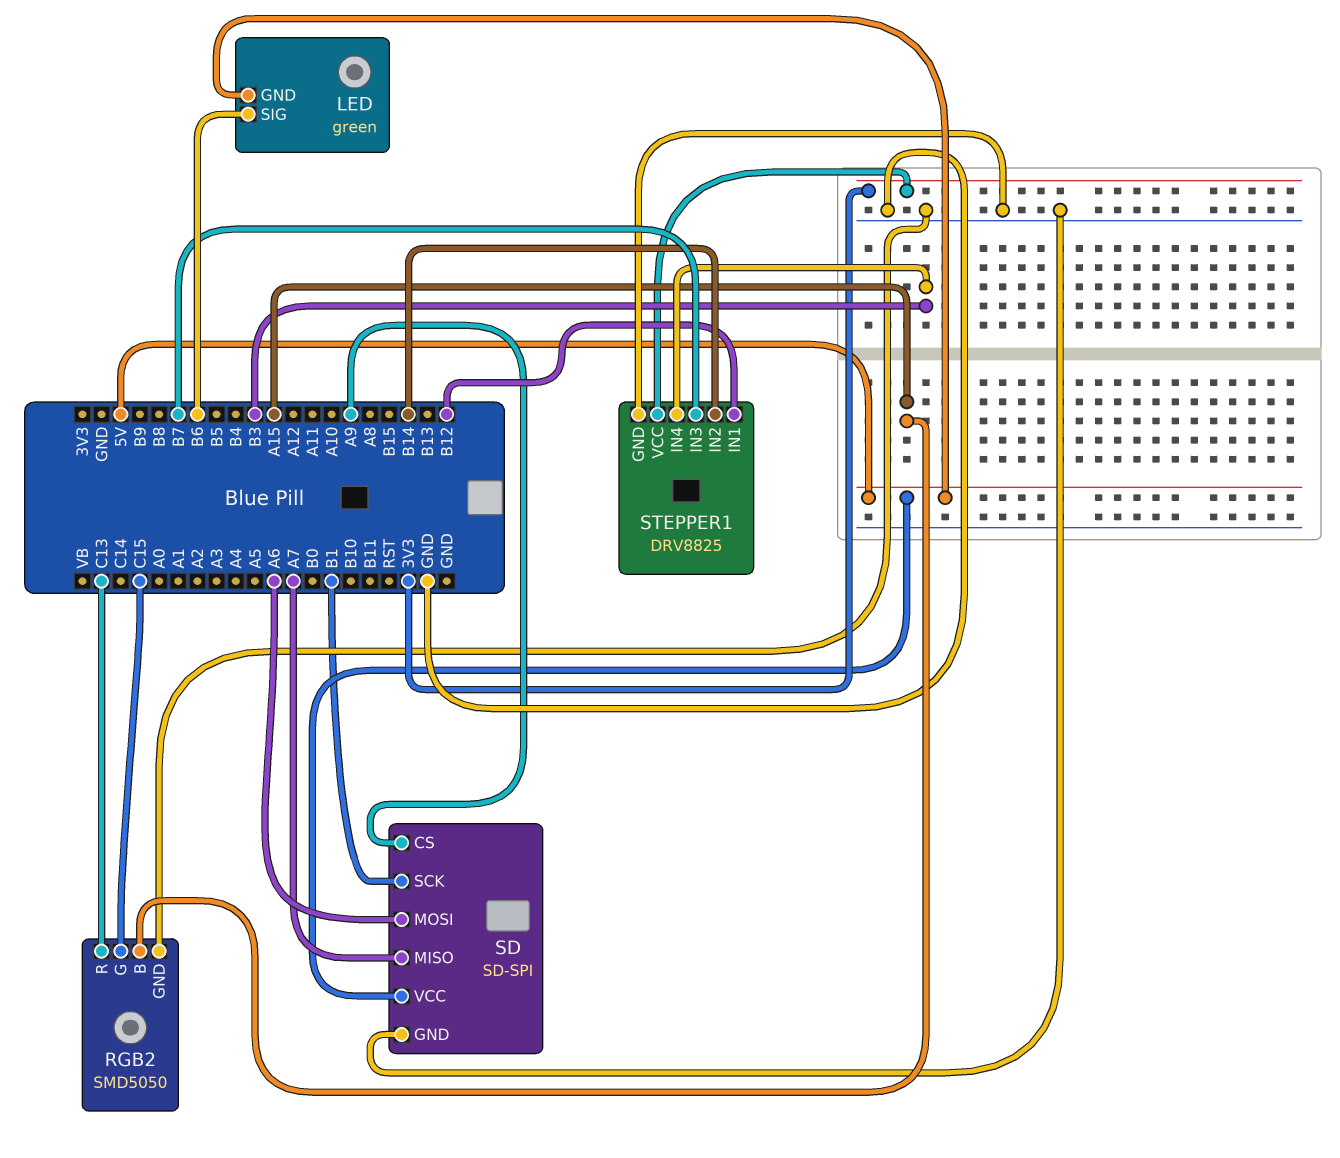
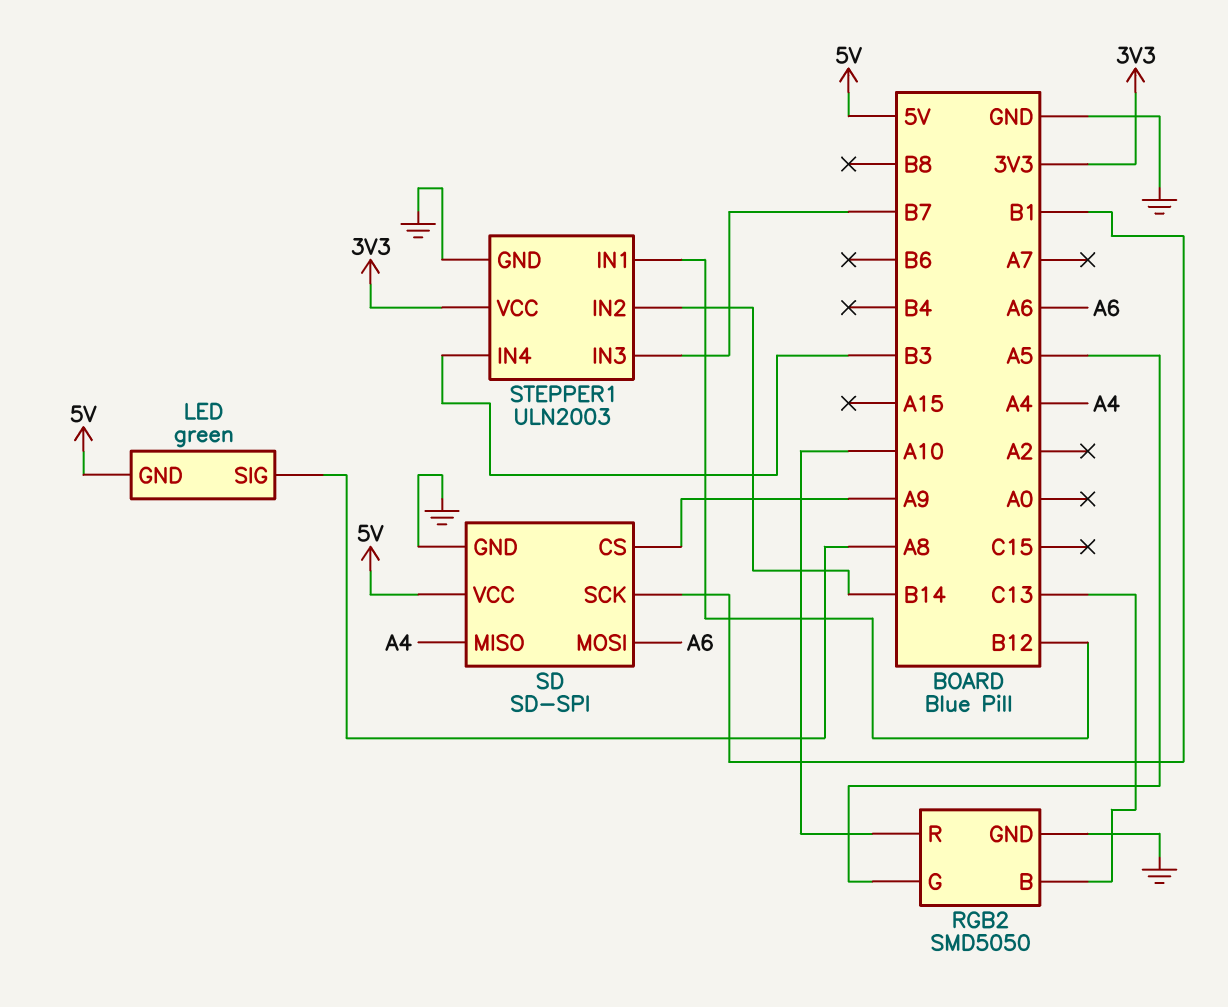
LED pin SIG: B6 -> A8
RGB2 pin B: A15 -> C13
RGB2 pin G: C15 -> A5
RGB2 pin R: C13 -> A10
SD pin MISO: A7 -> A4
STEPPER1: DRV8825 -> ULN2003

